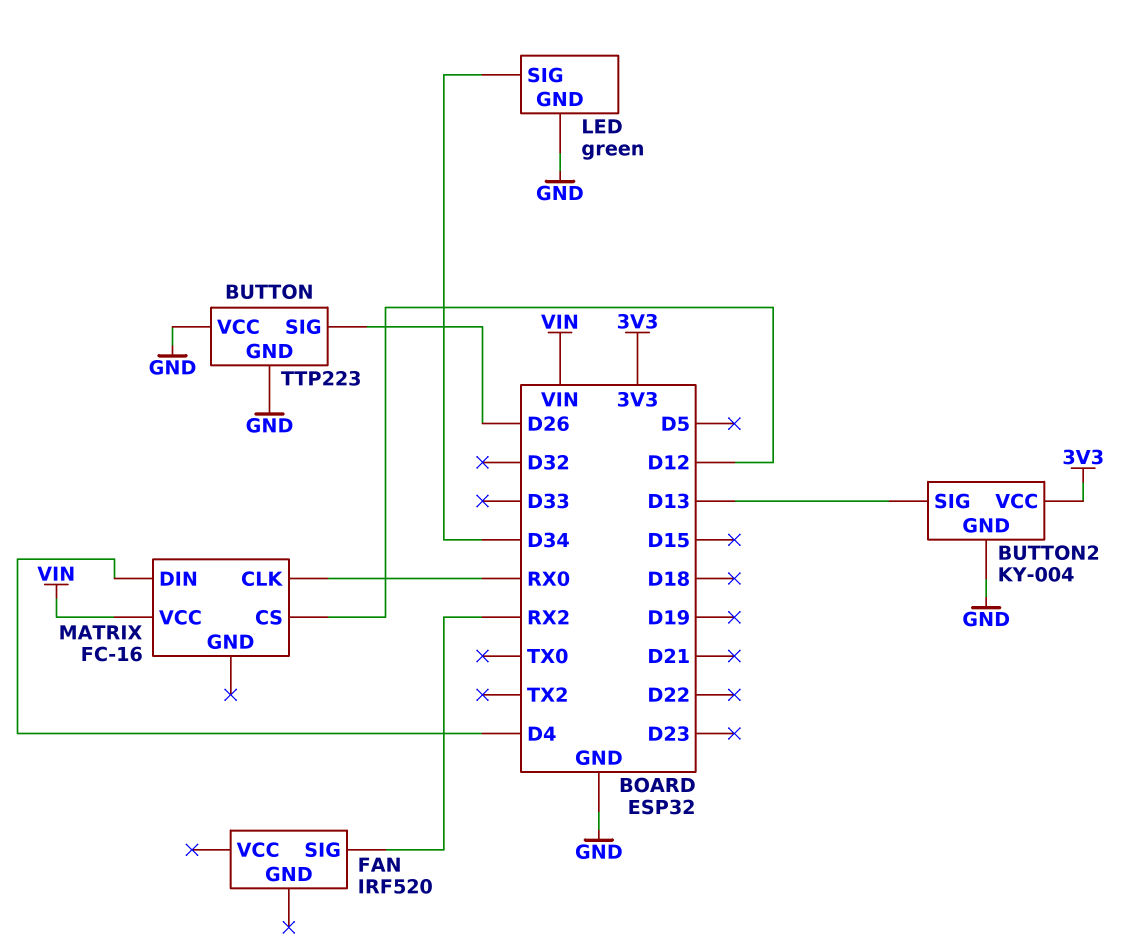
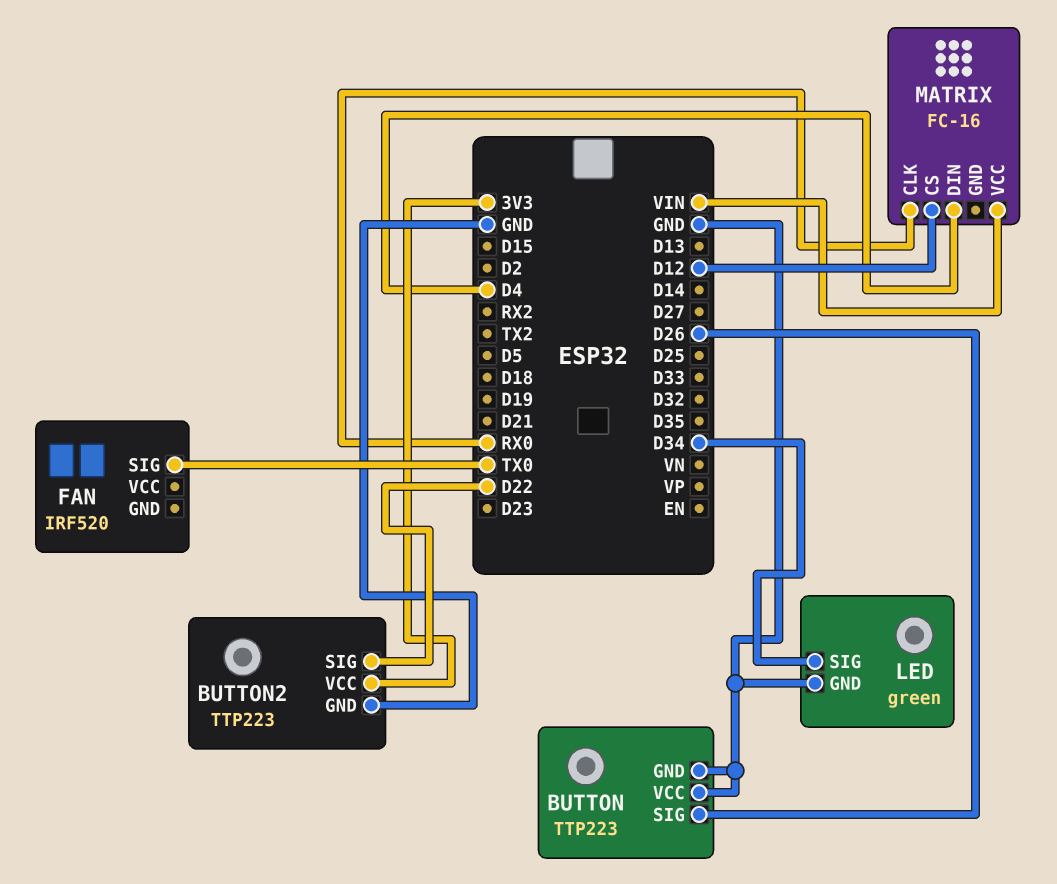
BUTTON2: KY-004 -> TTP223
BUTTON2 pin SIG: D13 -> D22
FAN pin SIG: RX2 -> TX0

